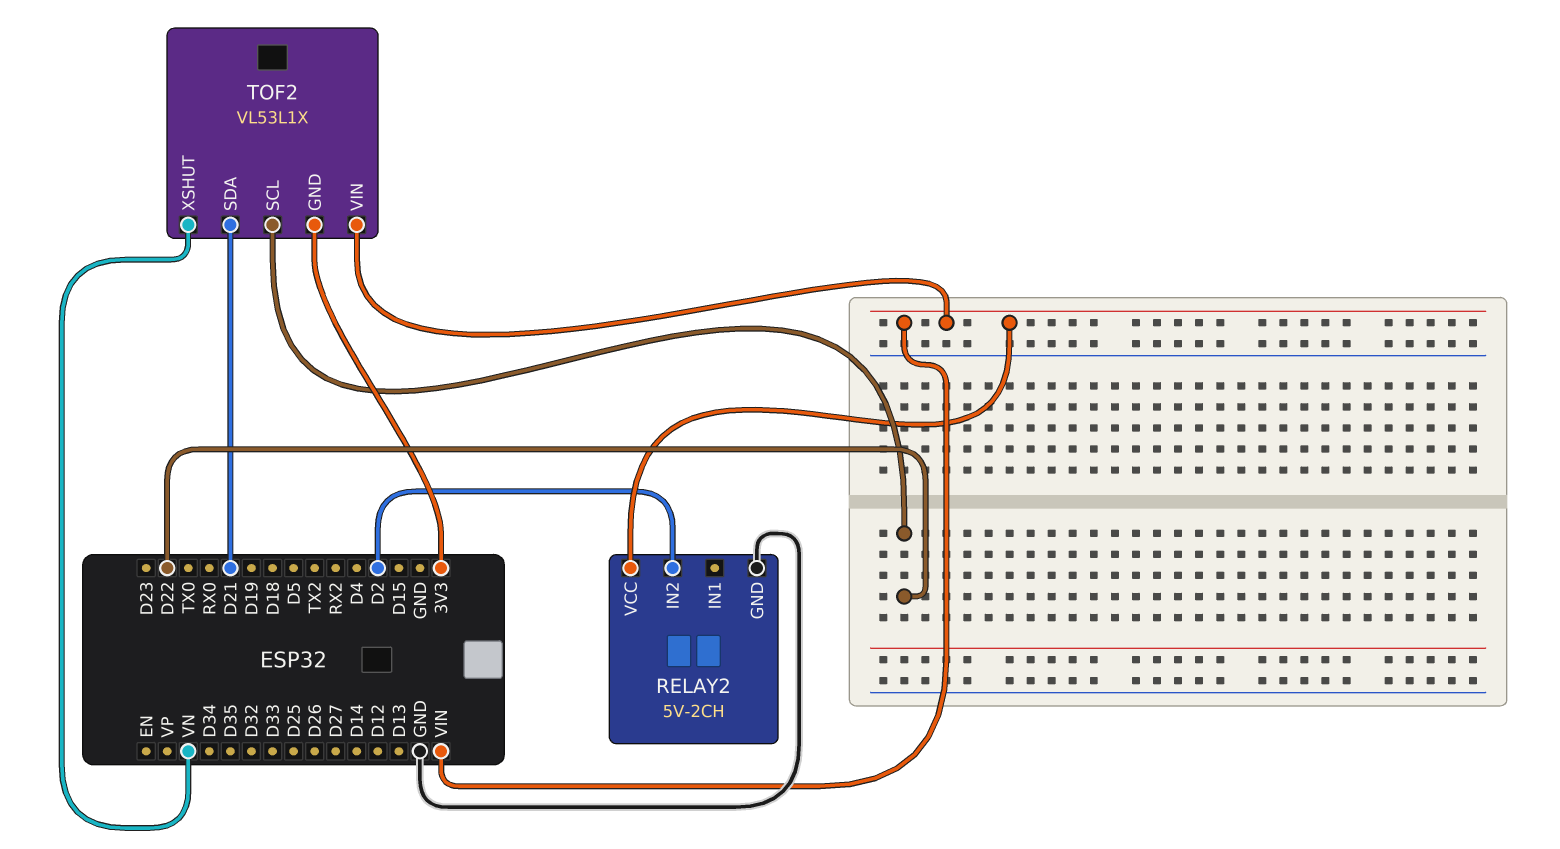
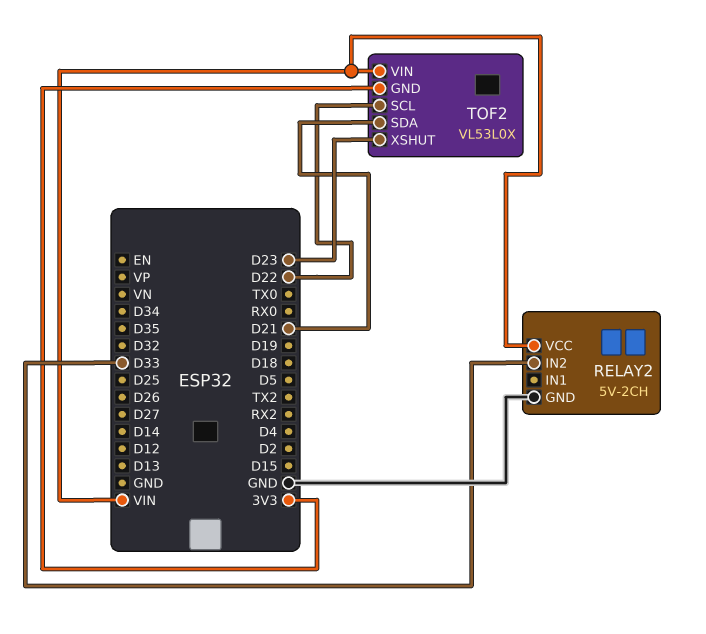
RELAY2 pin IN2: D2 -> D33
TOF2: VL53L1X -> VL53L0X
TOF2 pin XSHUT: VN -> D23

